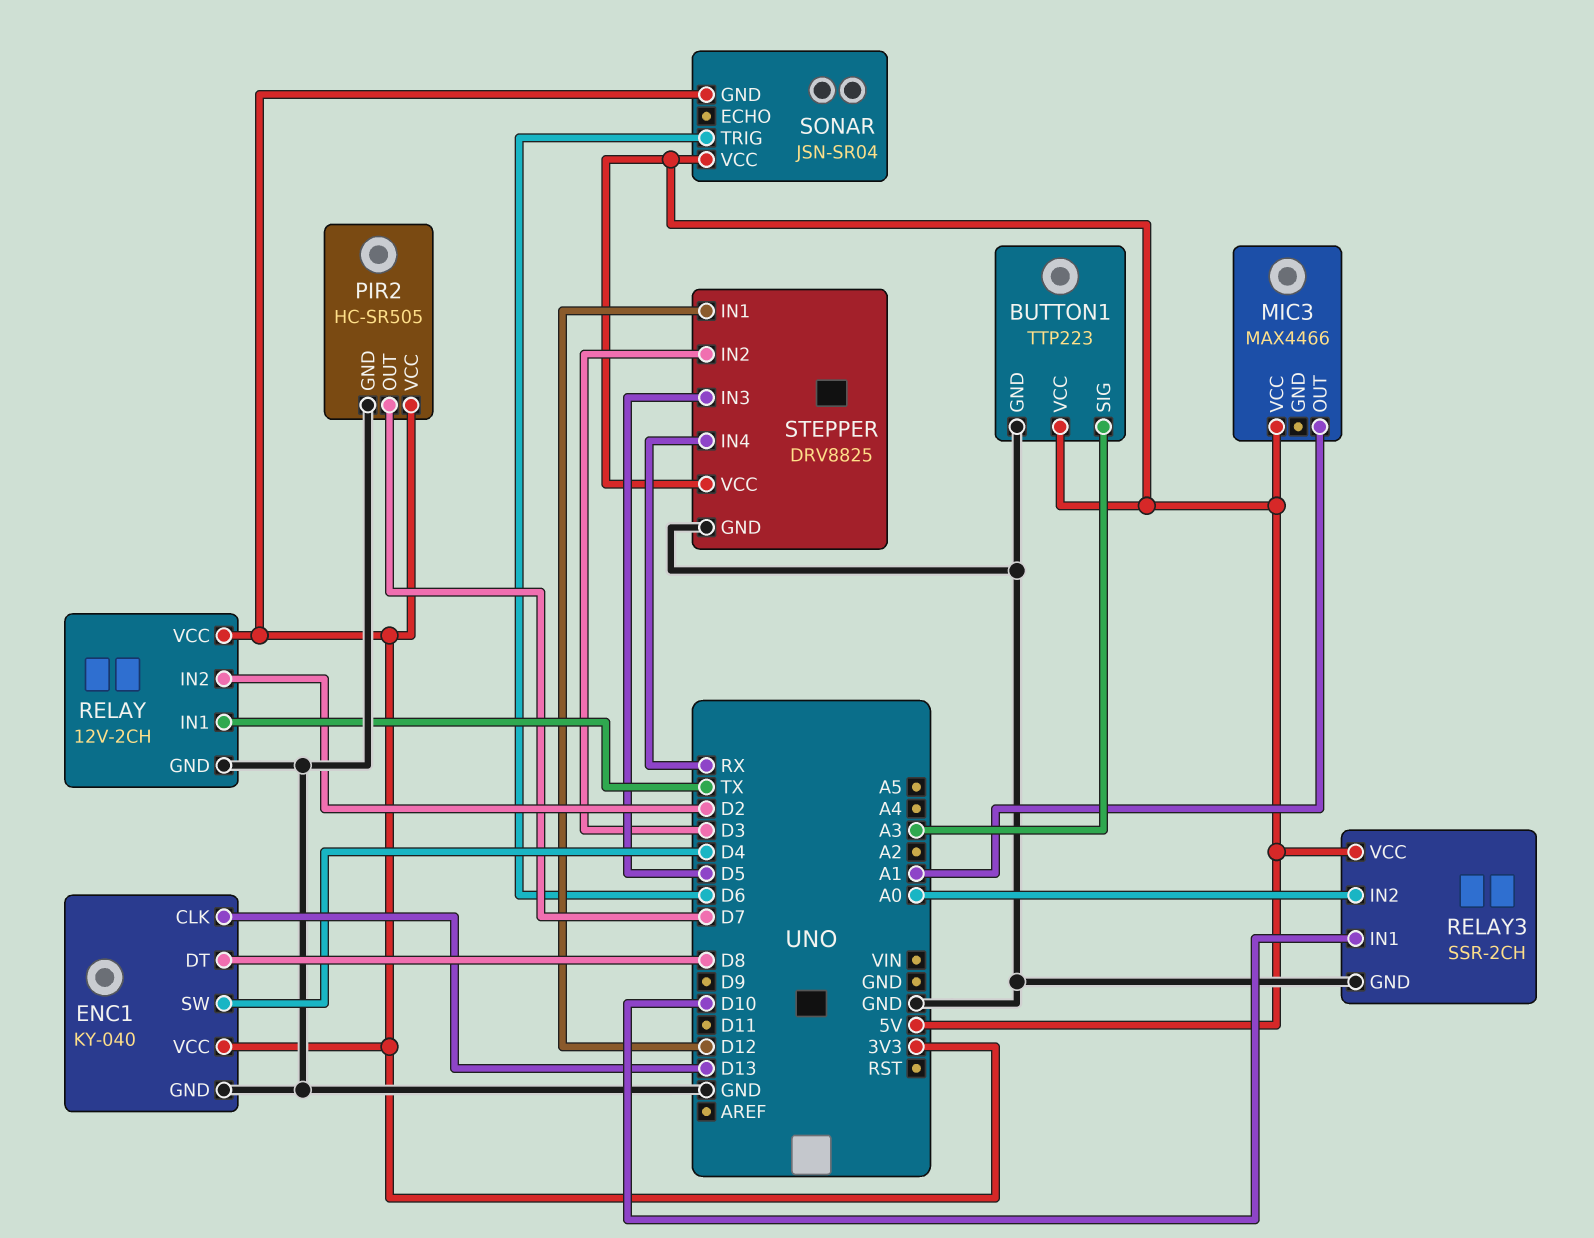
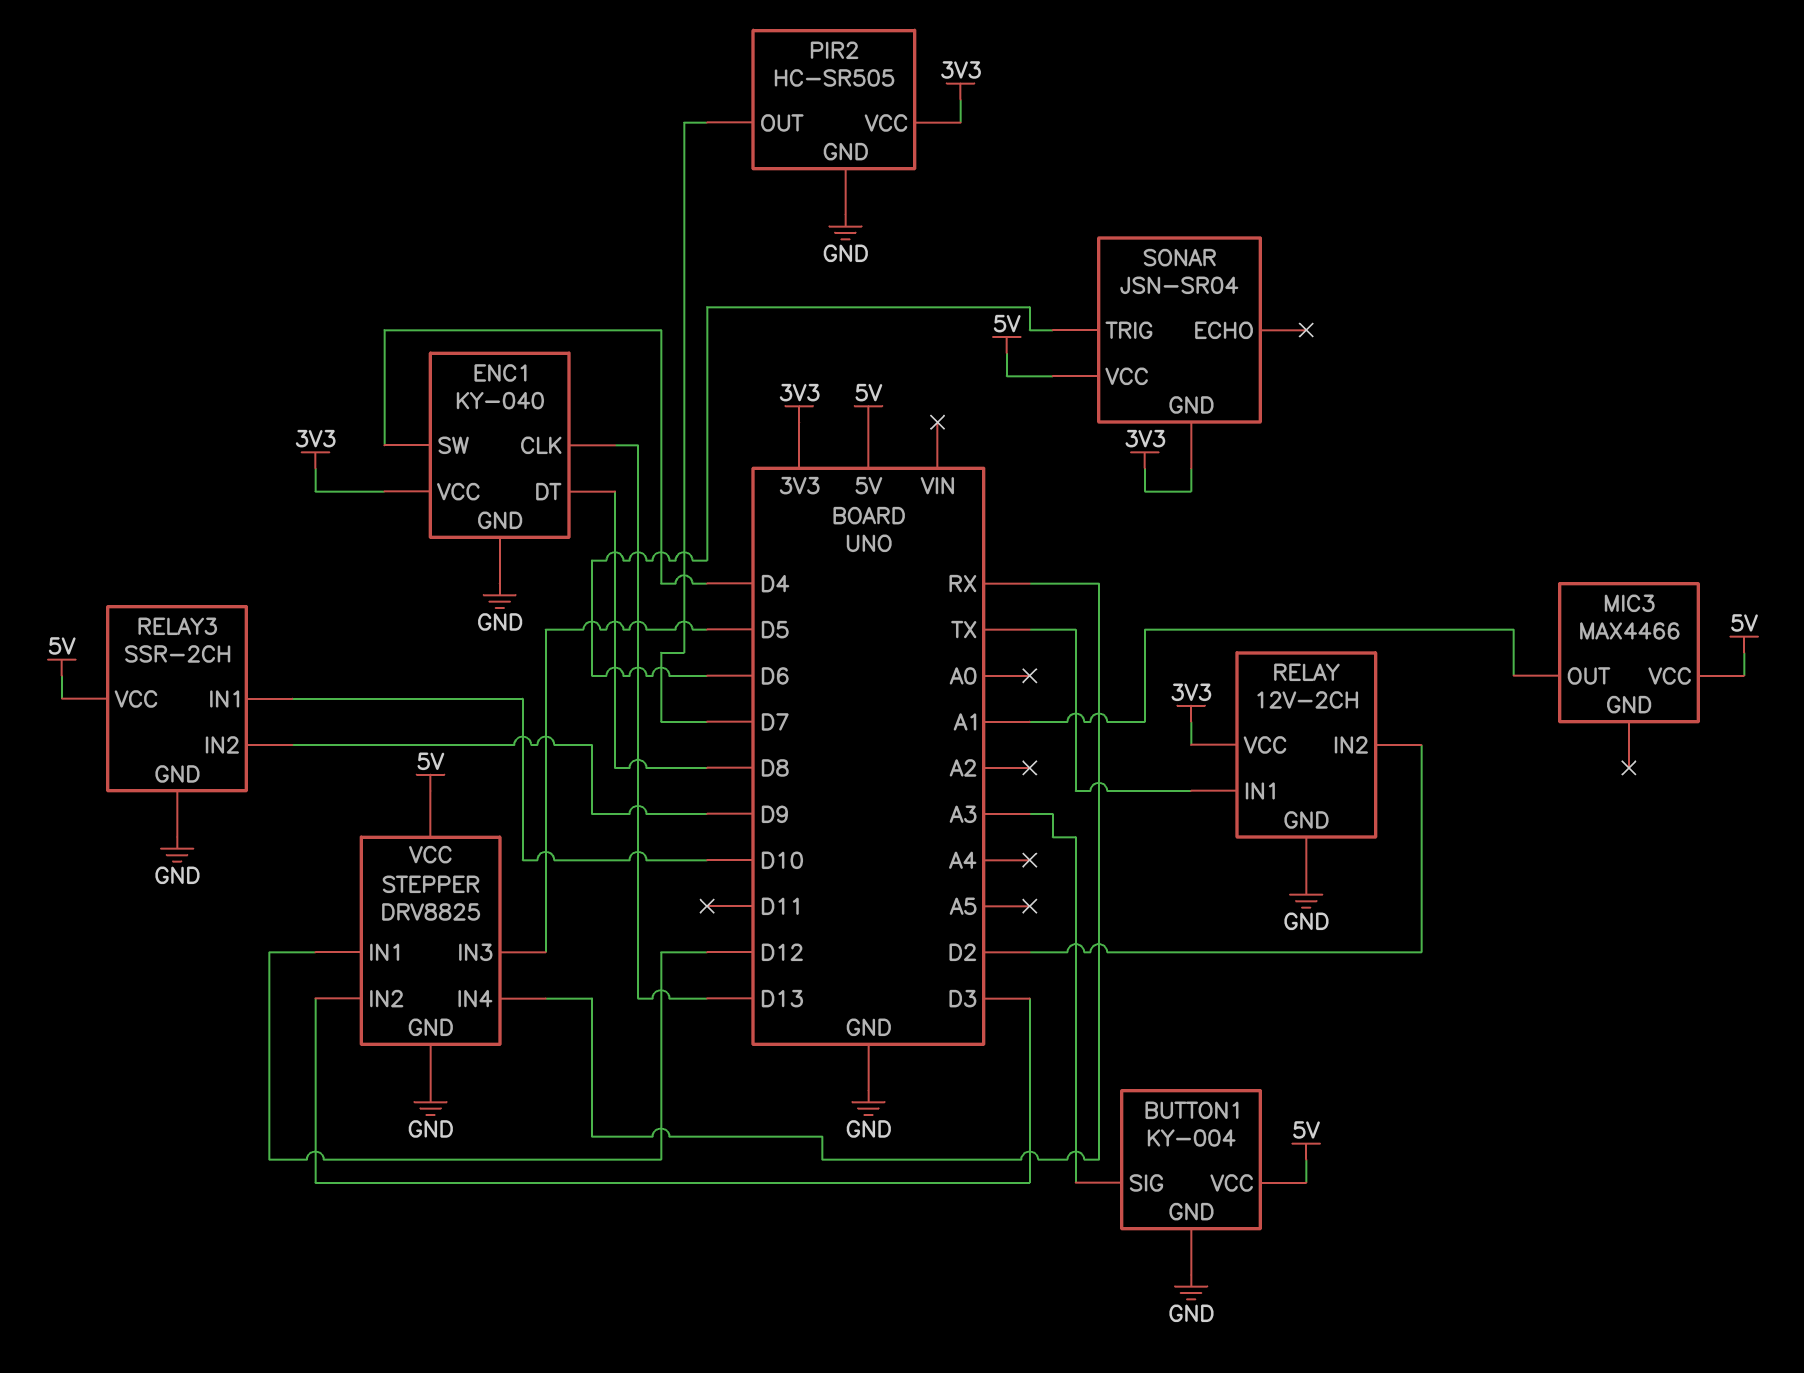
BUTTON1: TTP223 -> KY-004
RELAY3 pin IN2: A0 -> D9

